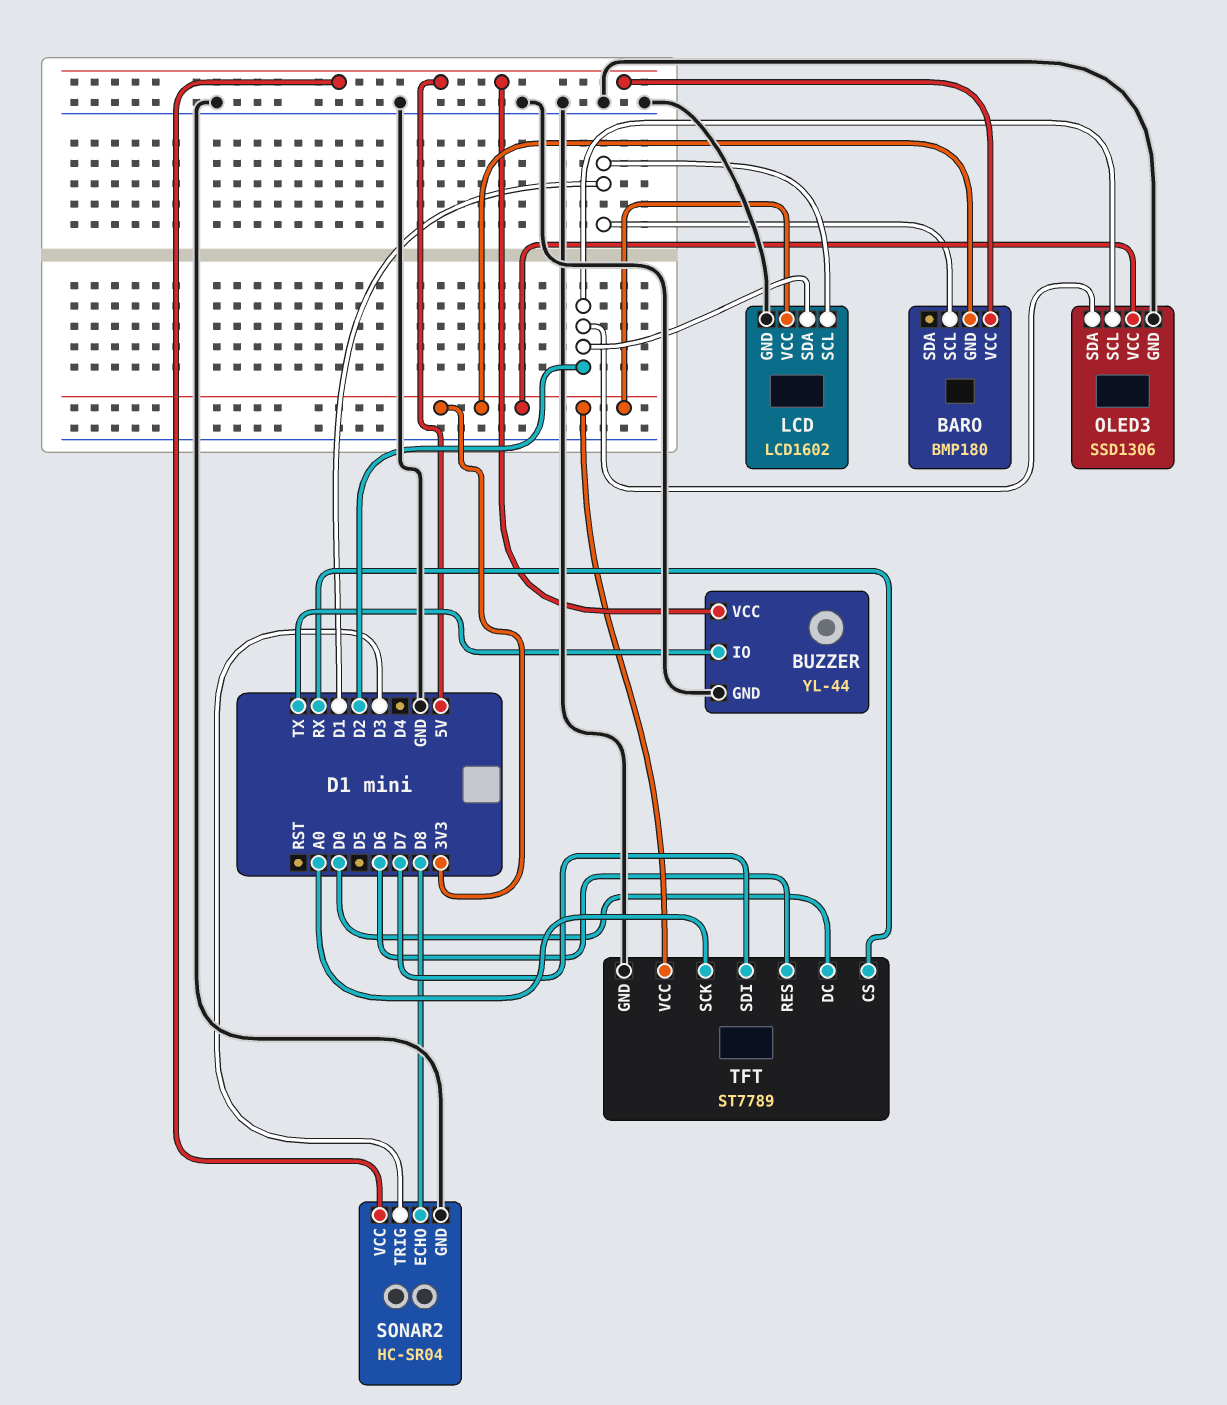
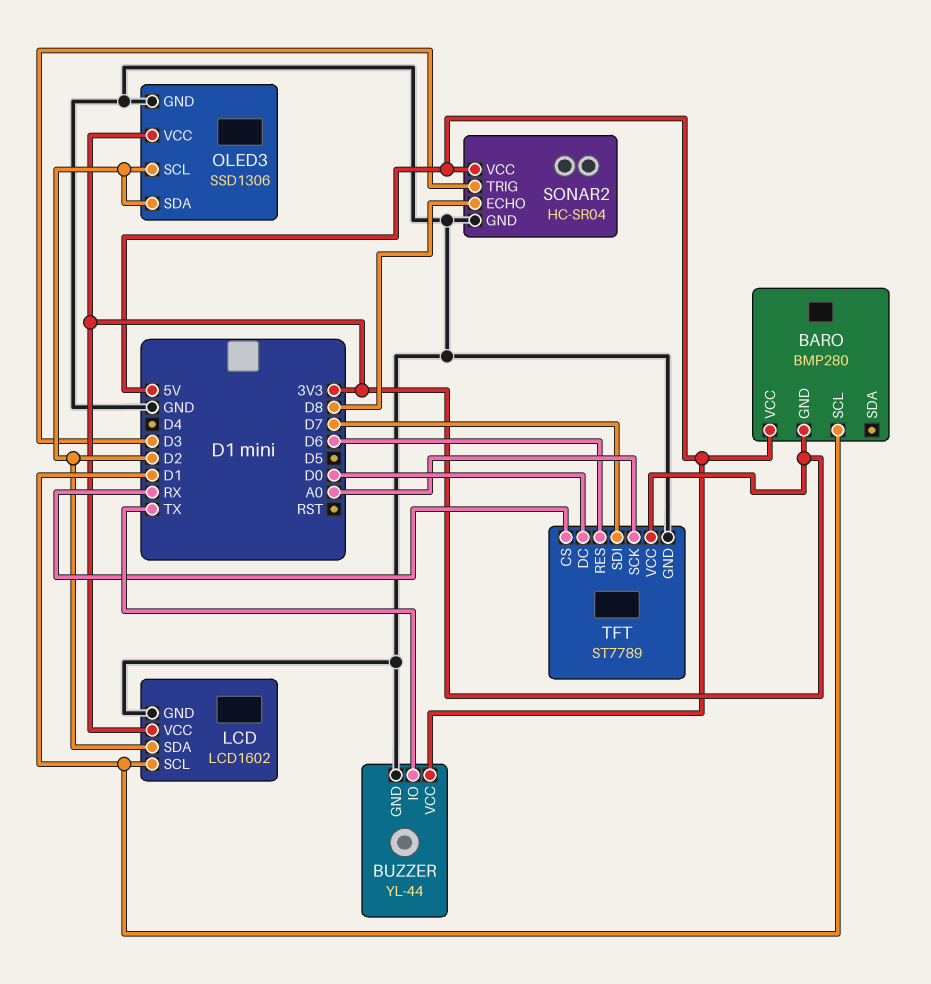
BARO: BMP180 -> BMP280

